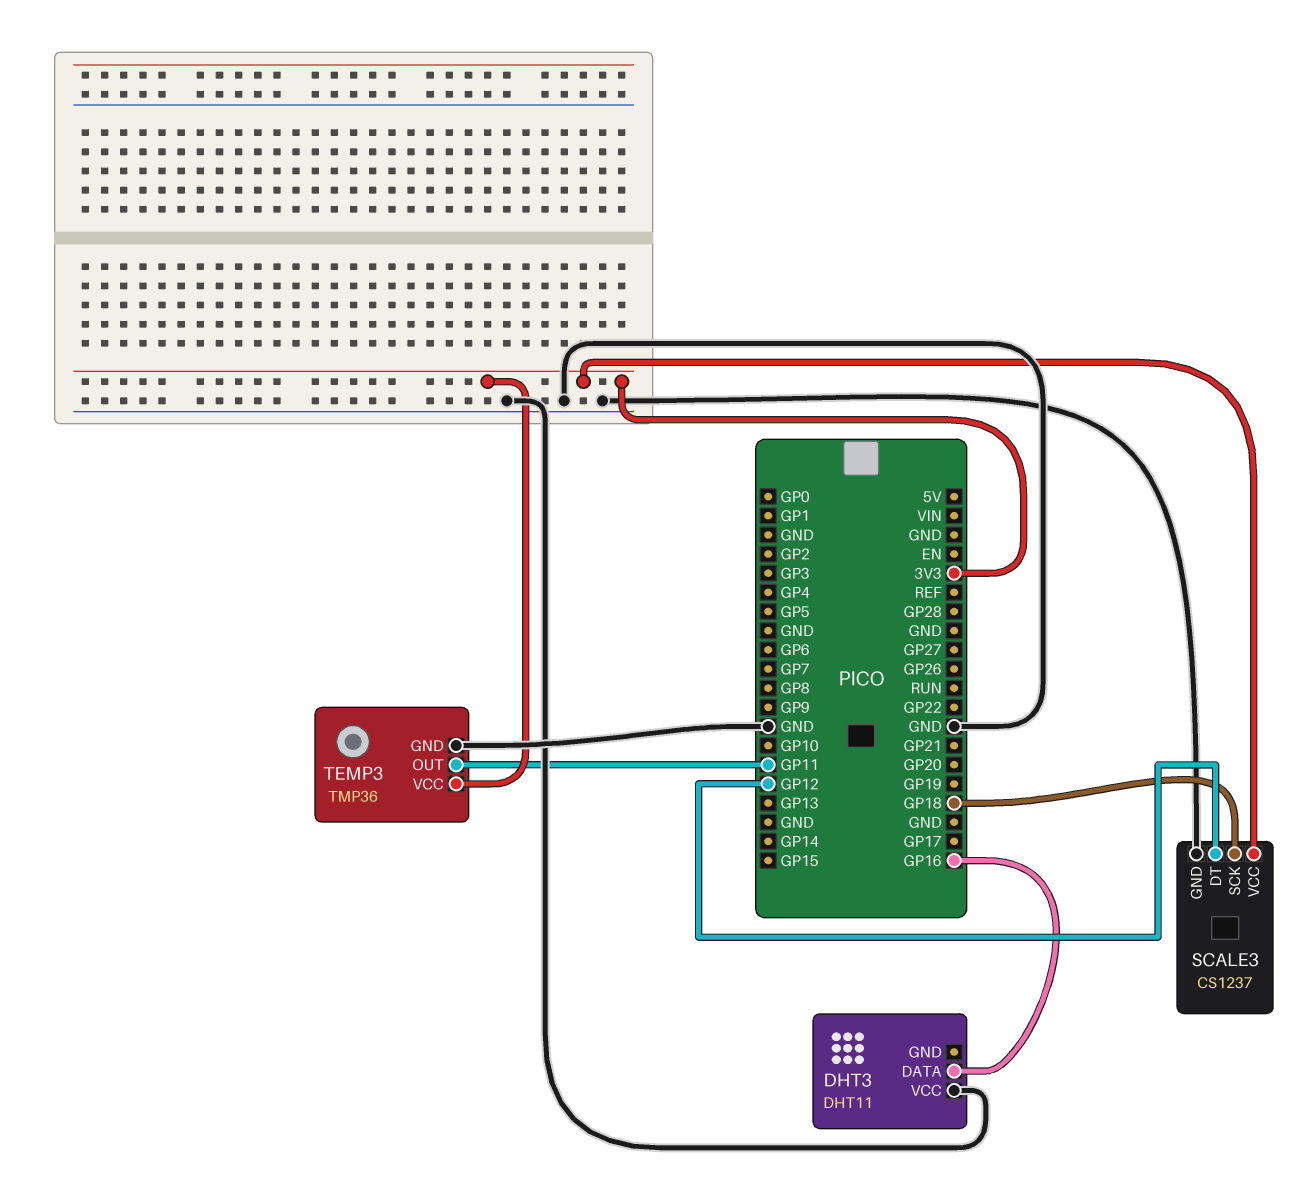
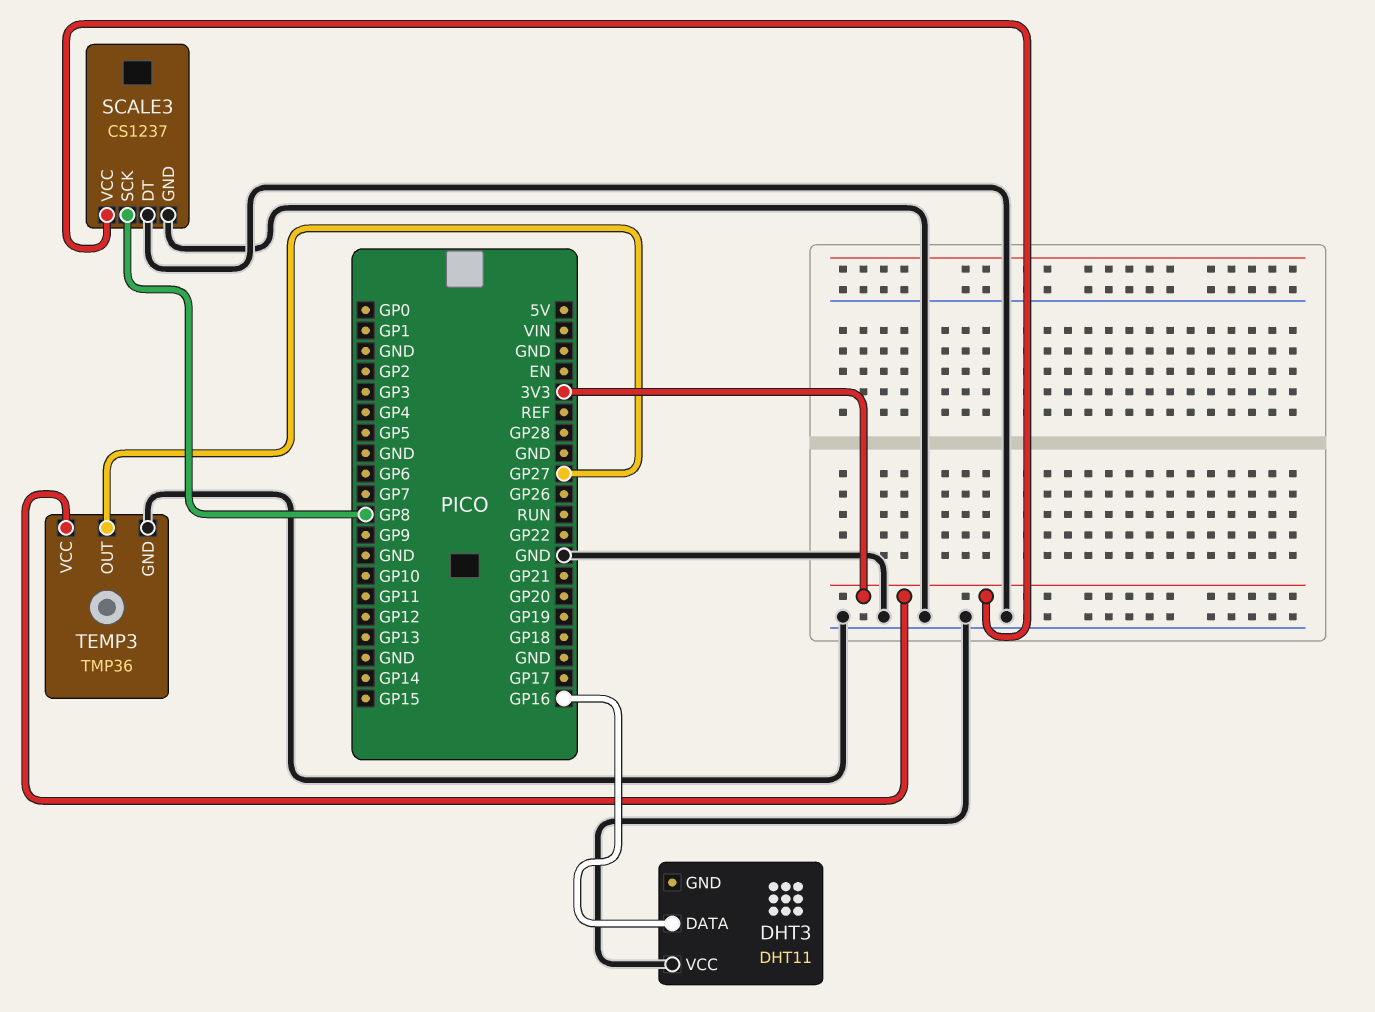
SCALE3 pin DT: GP12 -> GND
SCALE3 pin SCK: GP18 -> GP8
TEMP3 pin OUT: GP11 -> GP27

